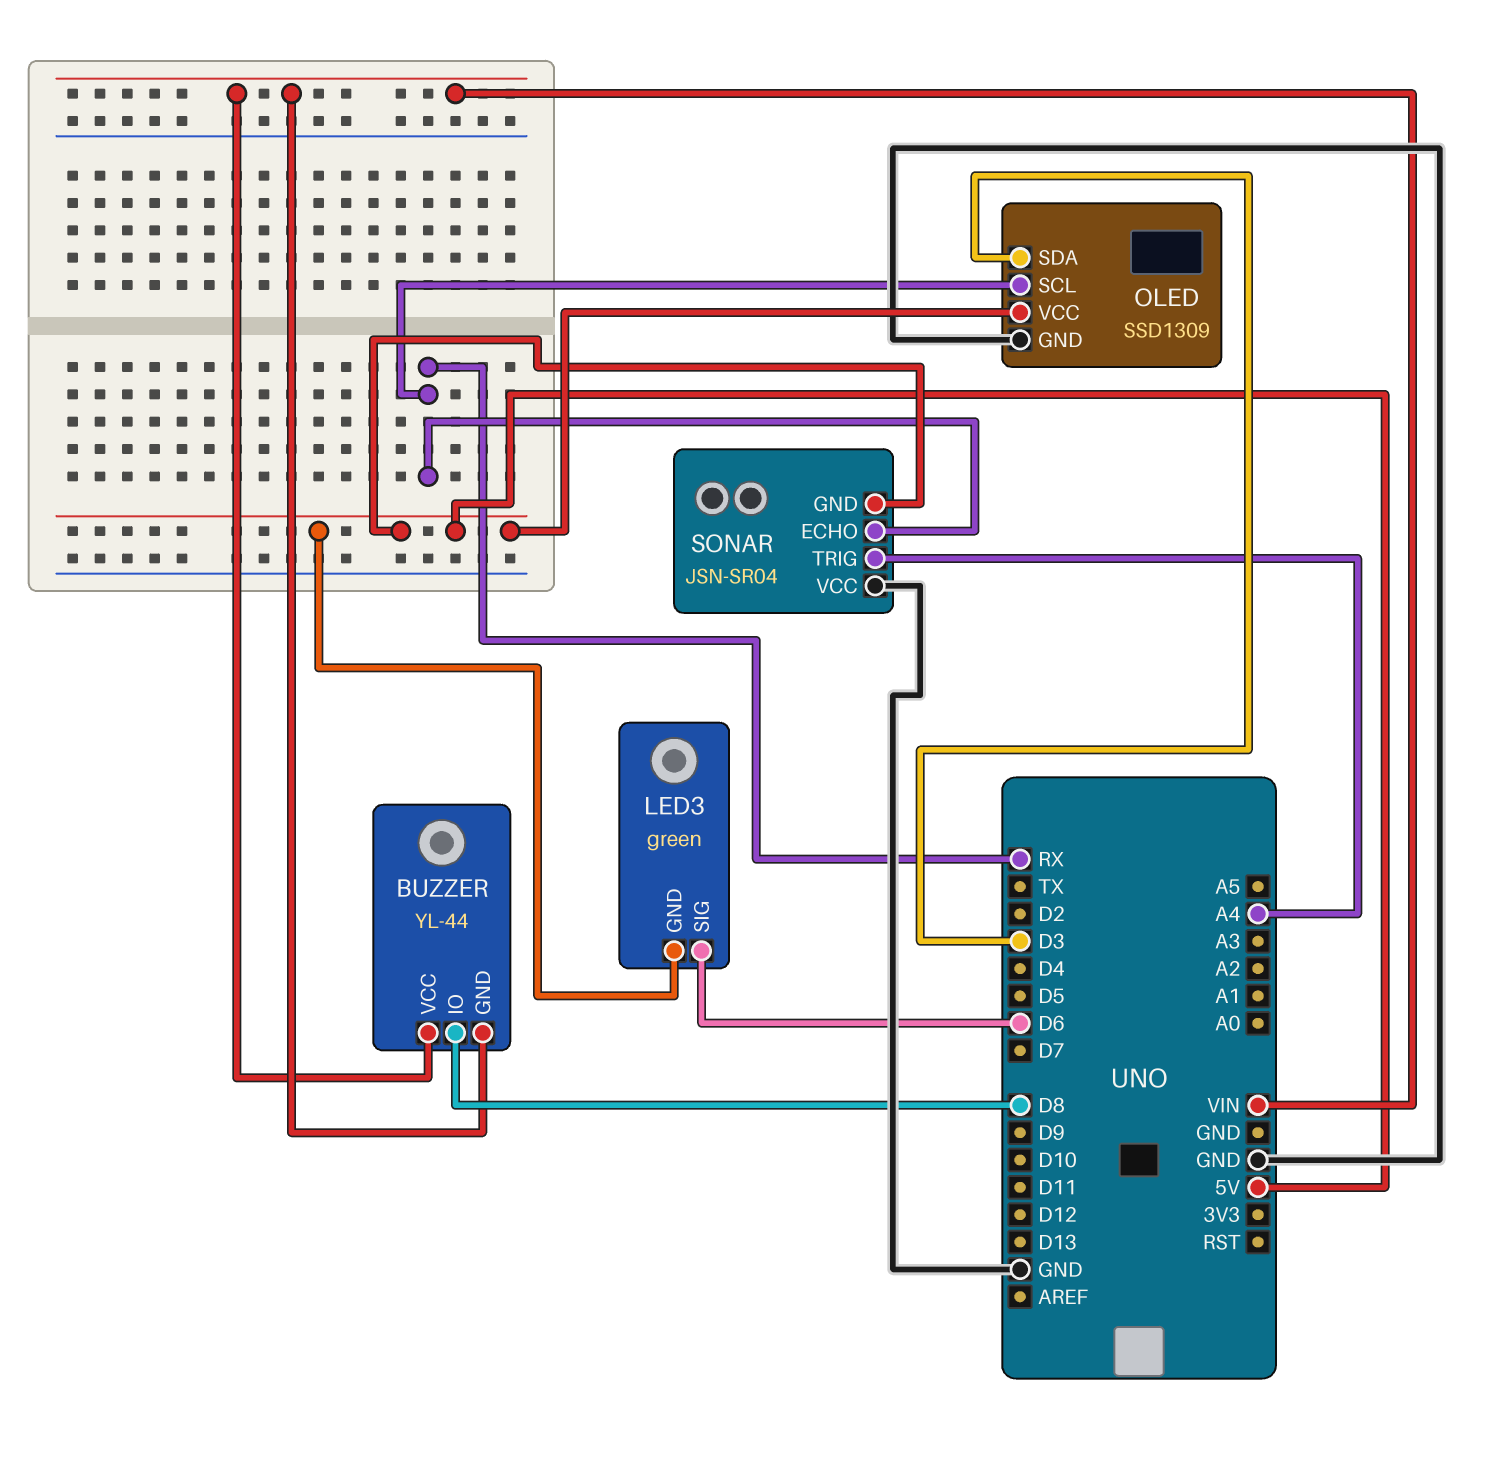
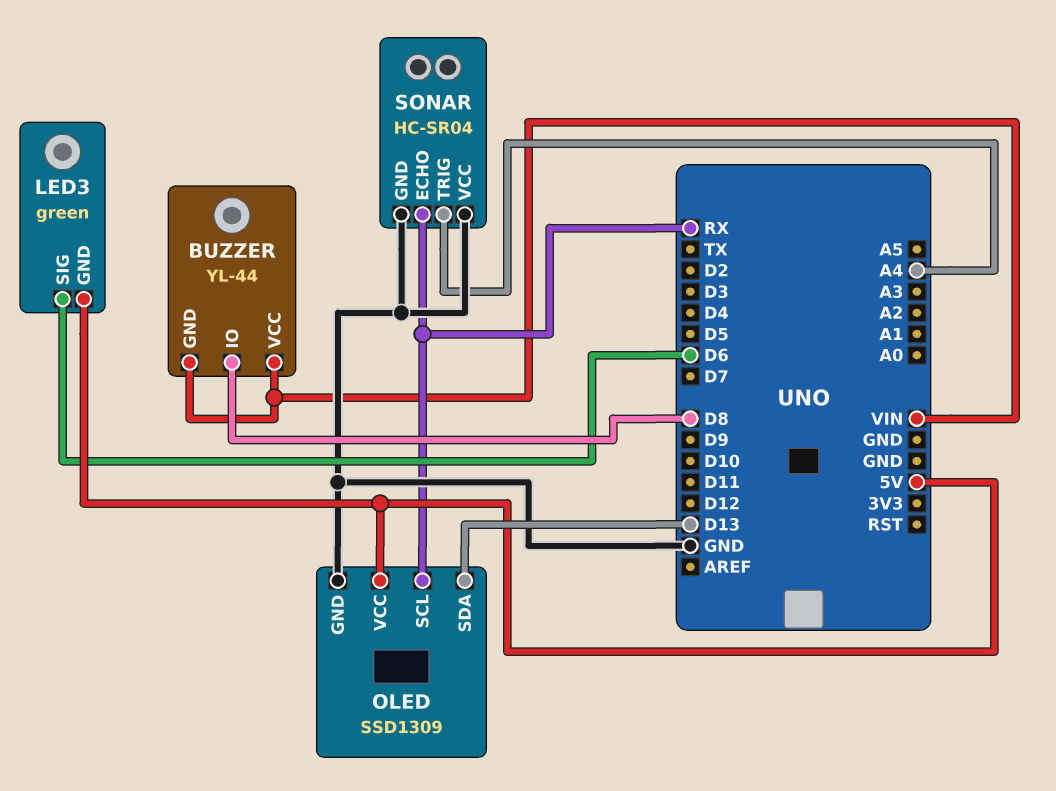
OLED pin SDA: D3 -> D13
SONAR: JSN-SR04 -> HC-SR04
SONAR pin GND: 5V -> GND

